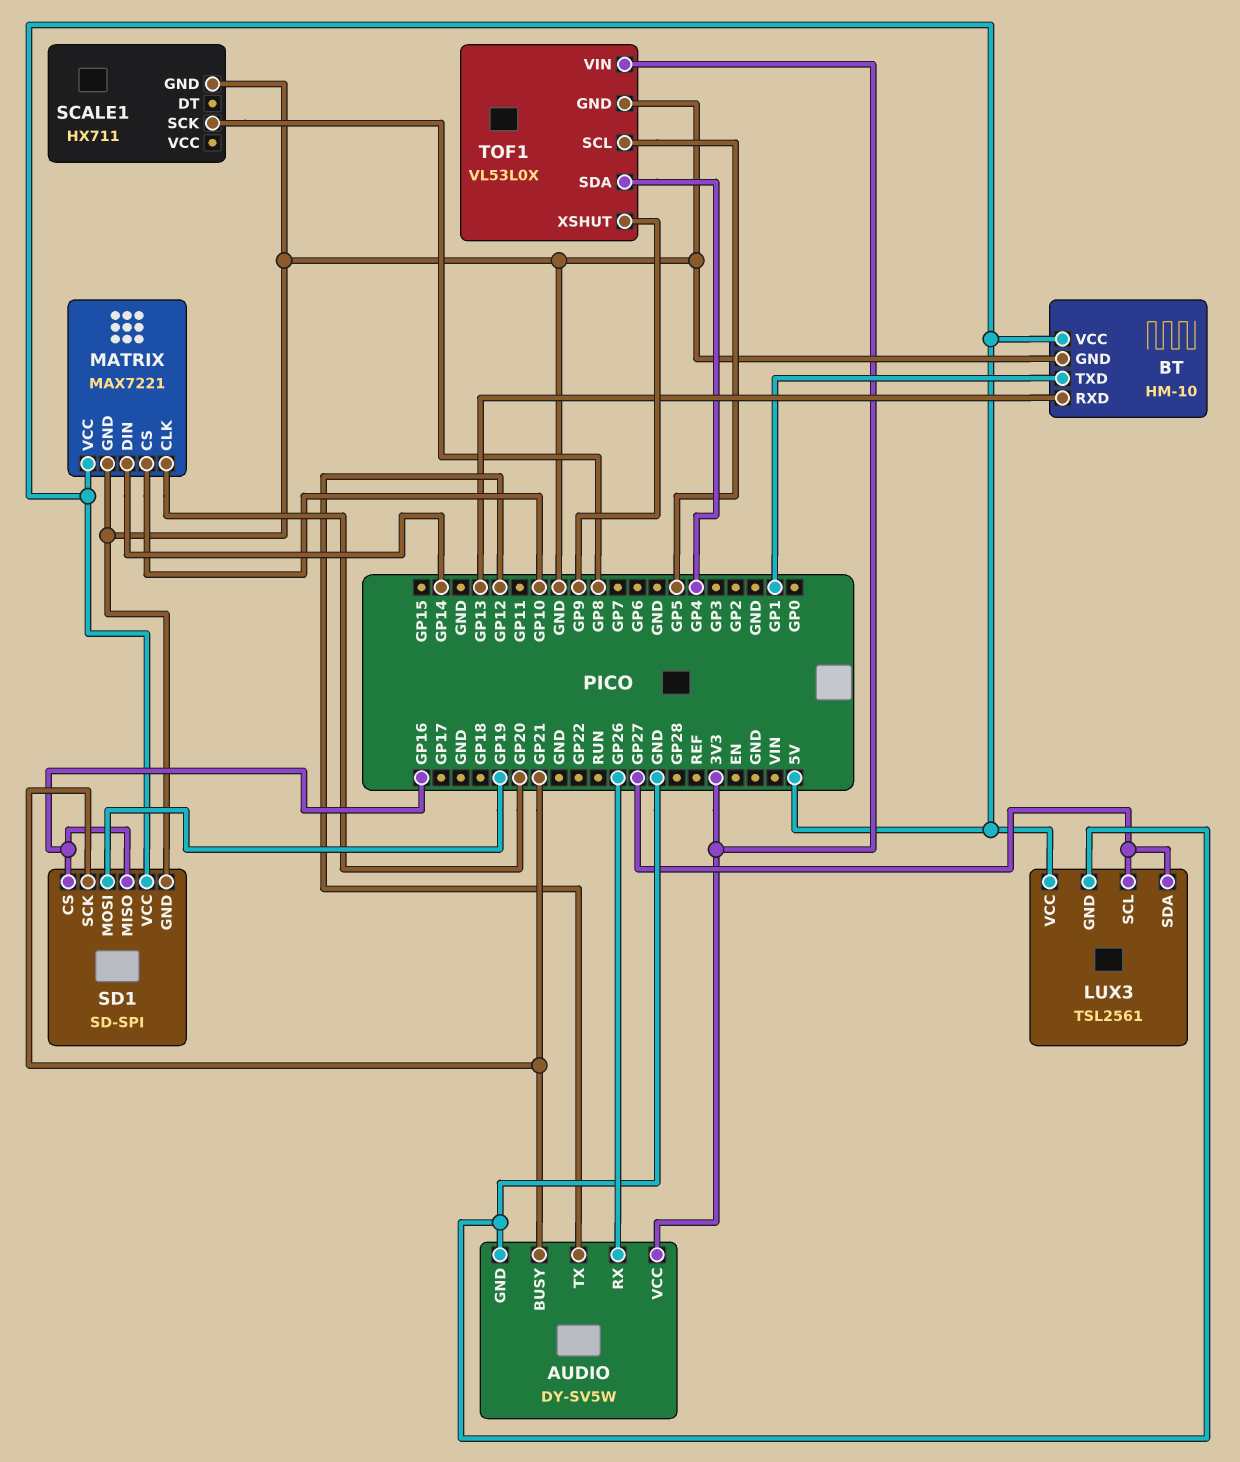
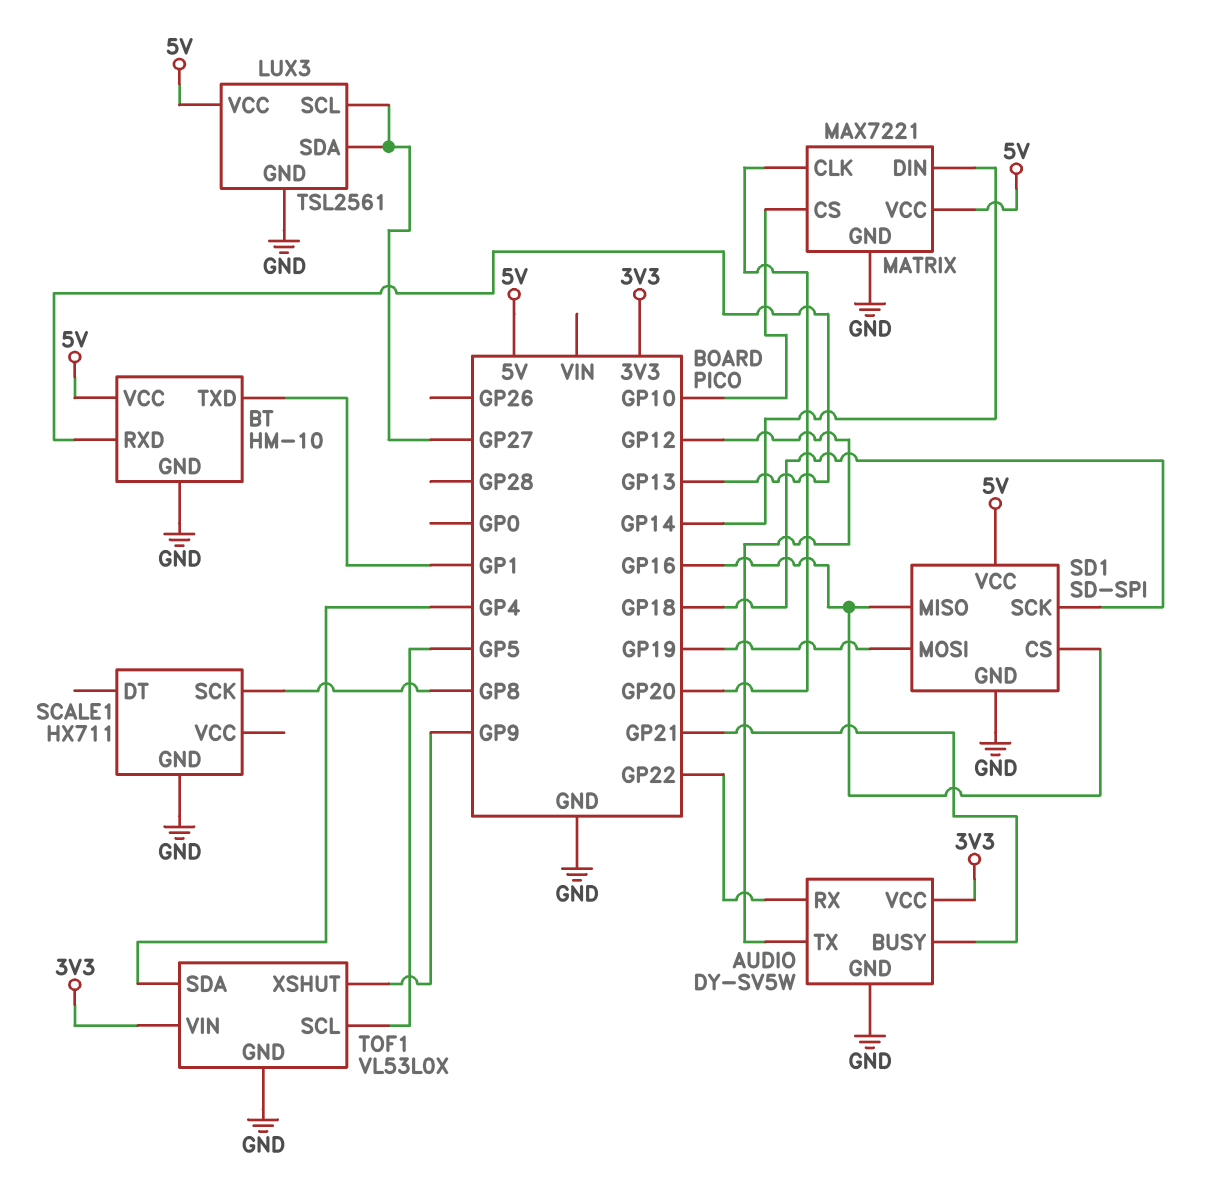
AUDIO pin RX: GP26 -> GP22
SD1 pin SCK: GP21 -> GP18

